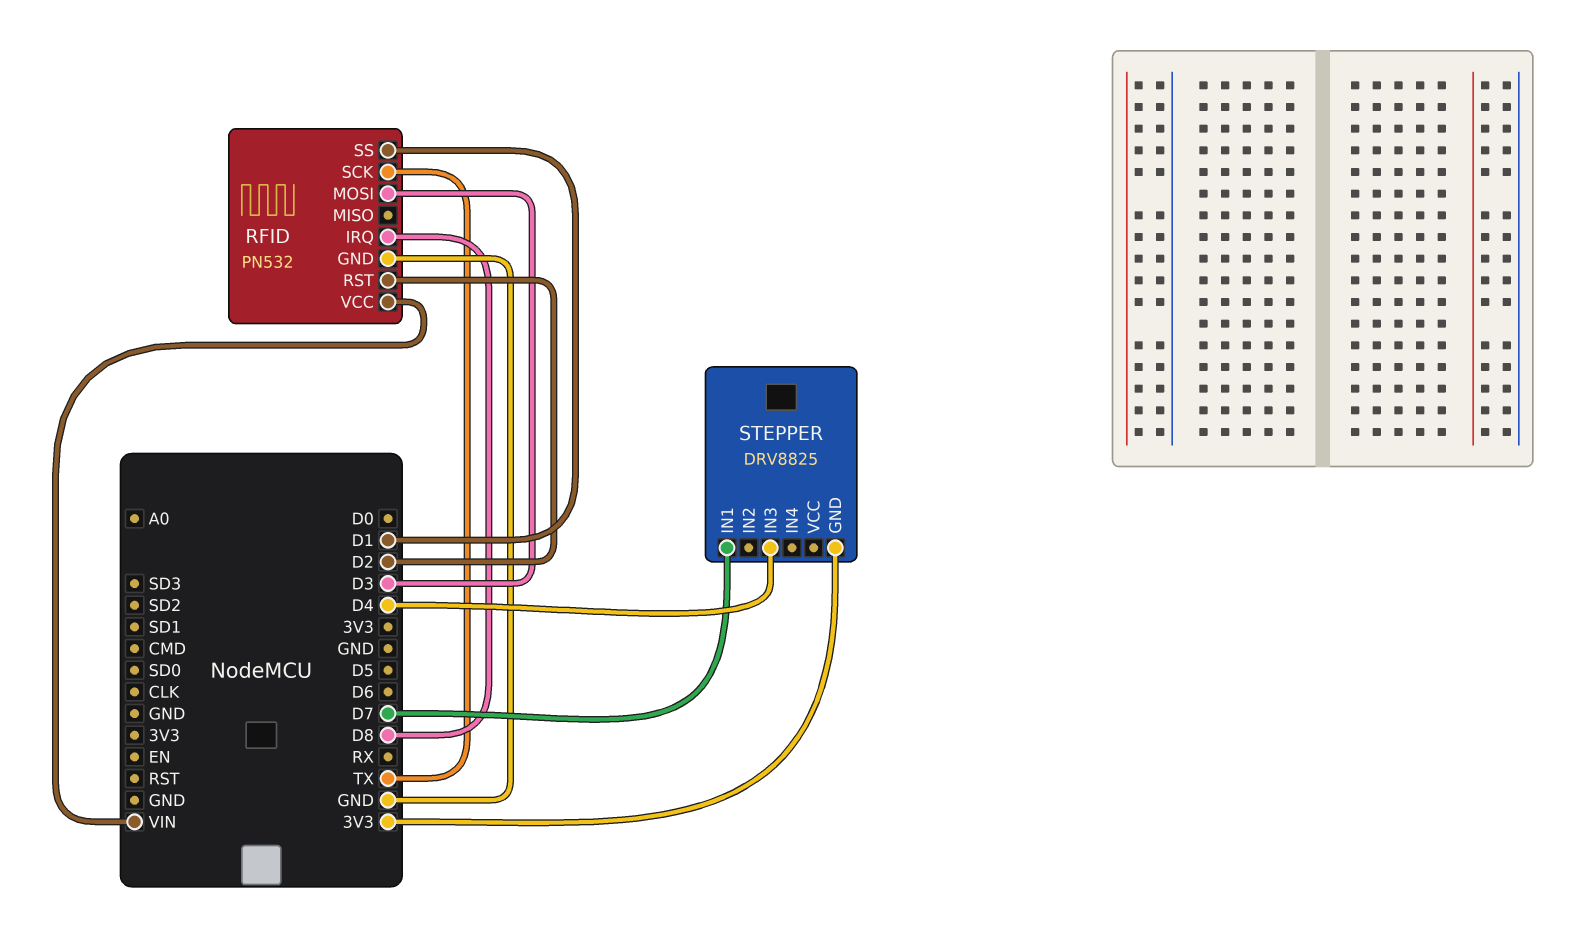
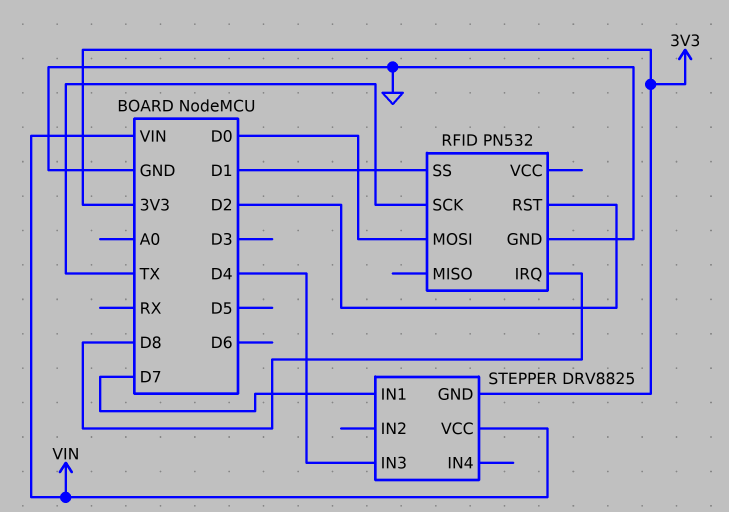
RFID pin MOSI: D3 -> D0
RFID pin VCC: VIN -> none
STEPPER pin VCC: none -> VIN

